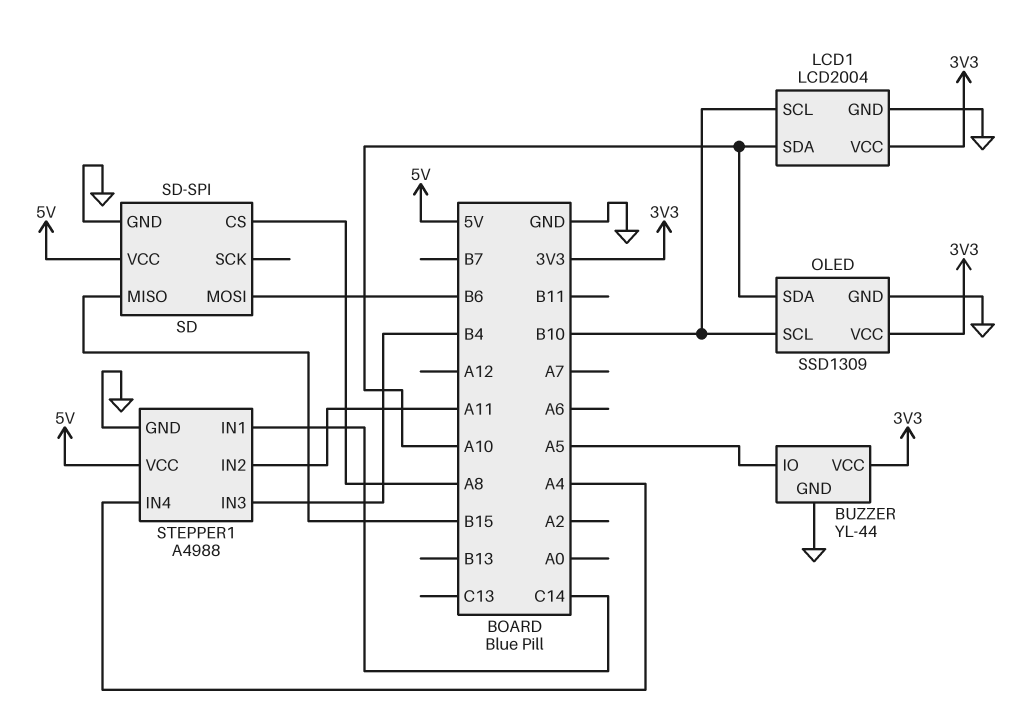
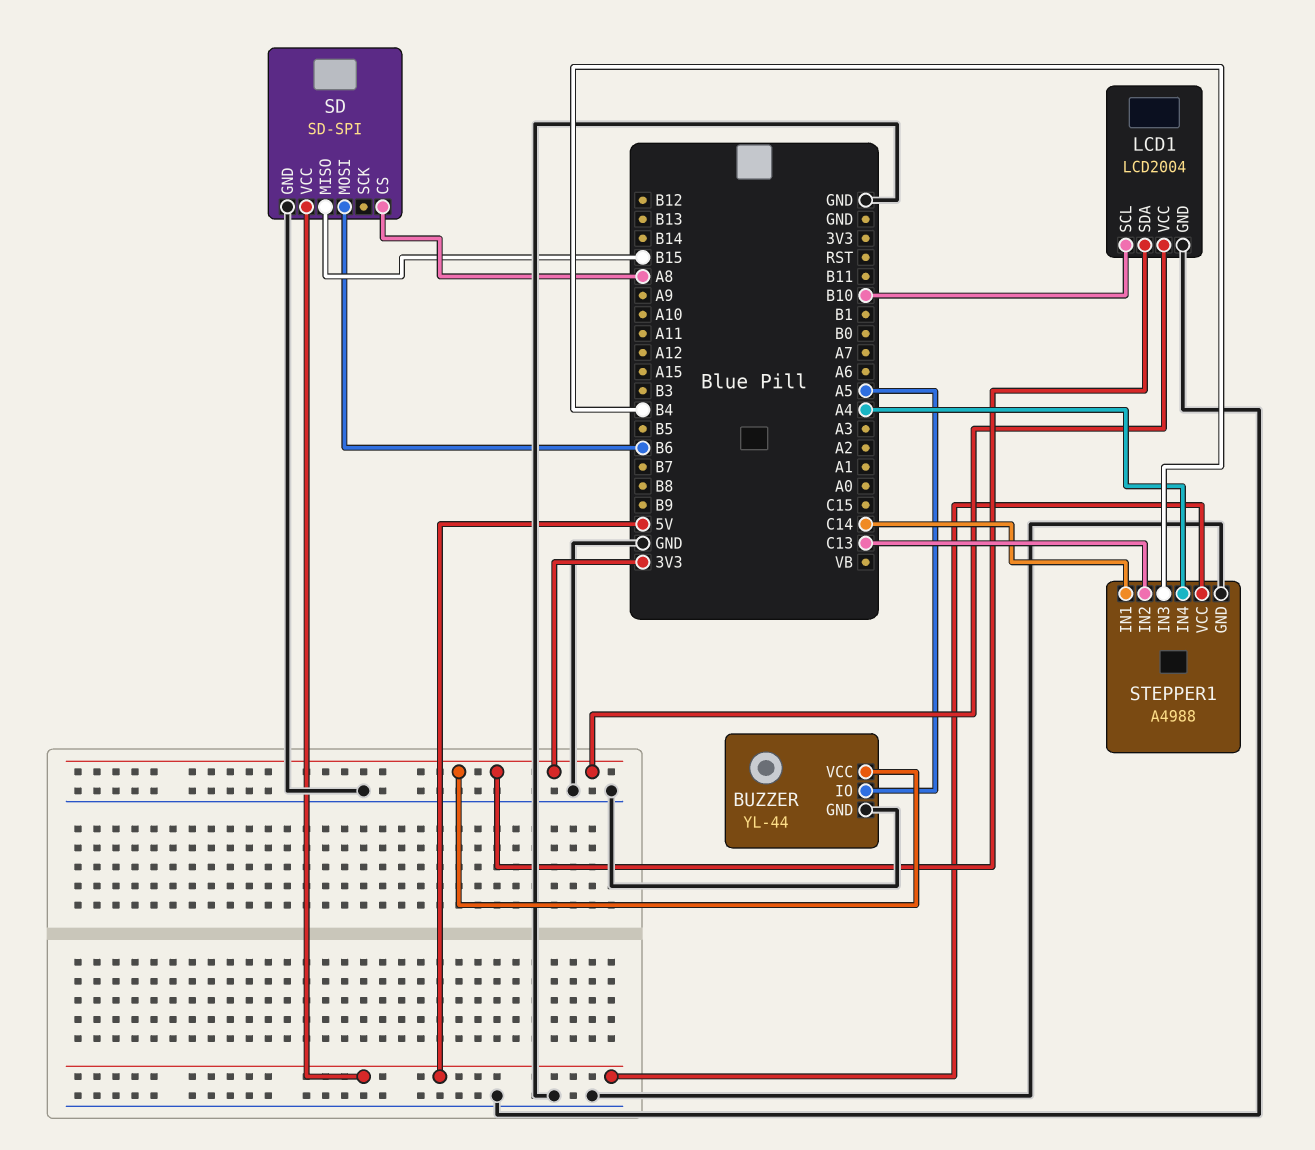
LCD1 pin SDA: A10 -> 3V3
OLED: SSD1309 -> none
OLED pin GND: GND -> none
OLED pin SCL: B10 -> none
OLED pin SDA: A10 -> none
OLED pin VCC: 3V3 -> none
STEPPER1 pin IN2: A11 -> C13

